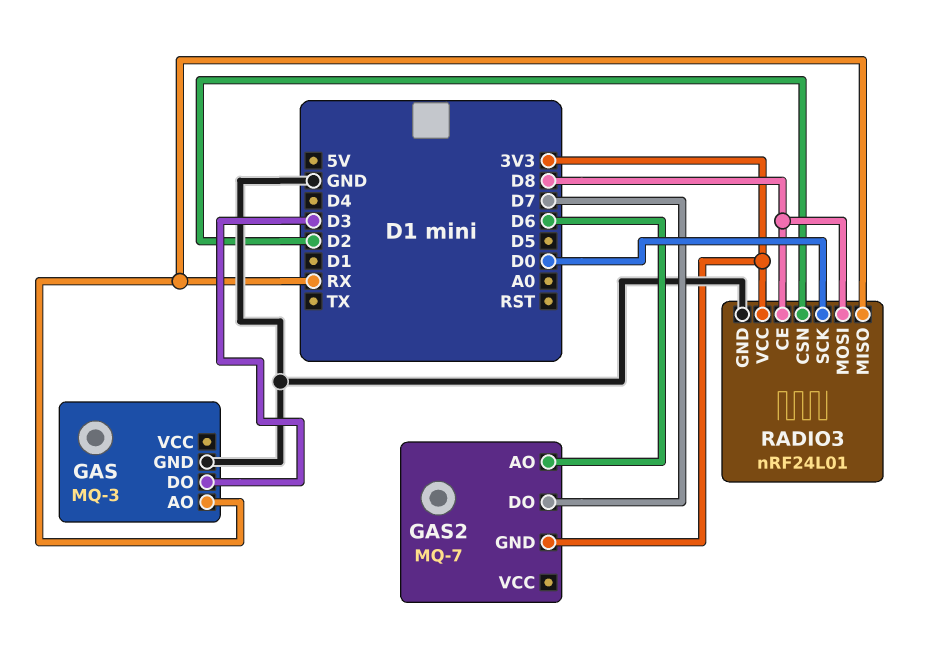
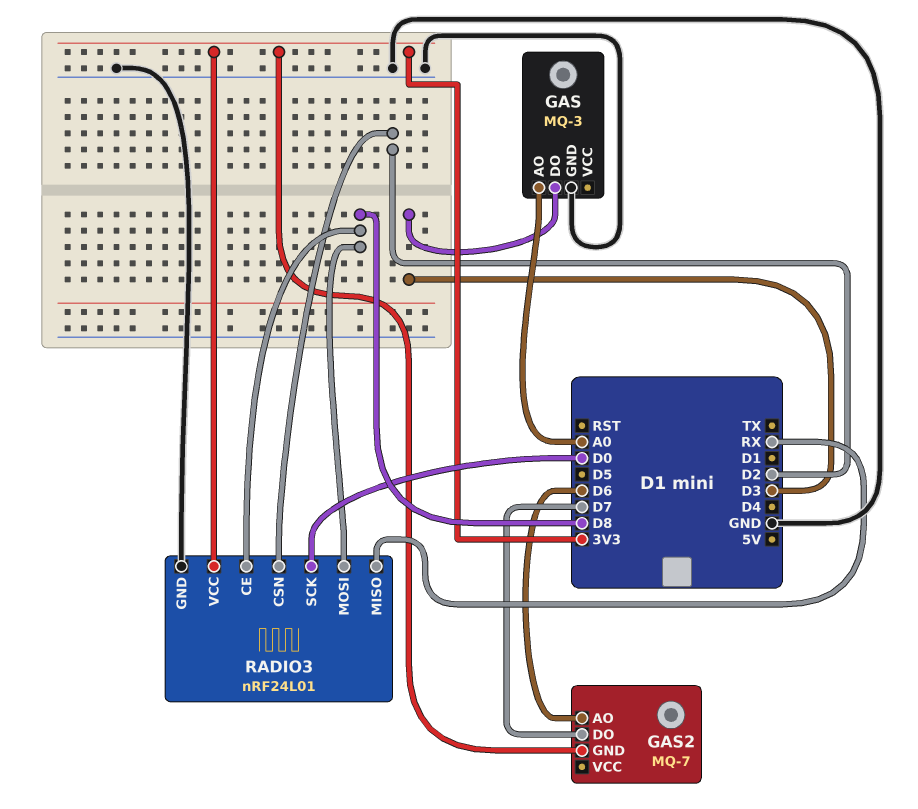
GAS pin AO: RX -> A0

